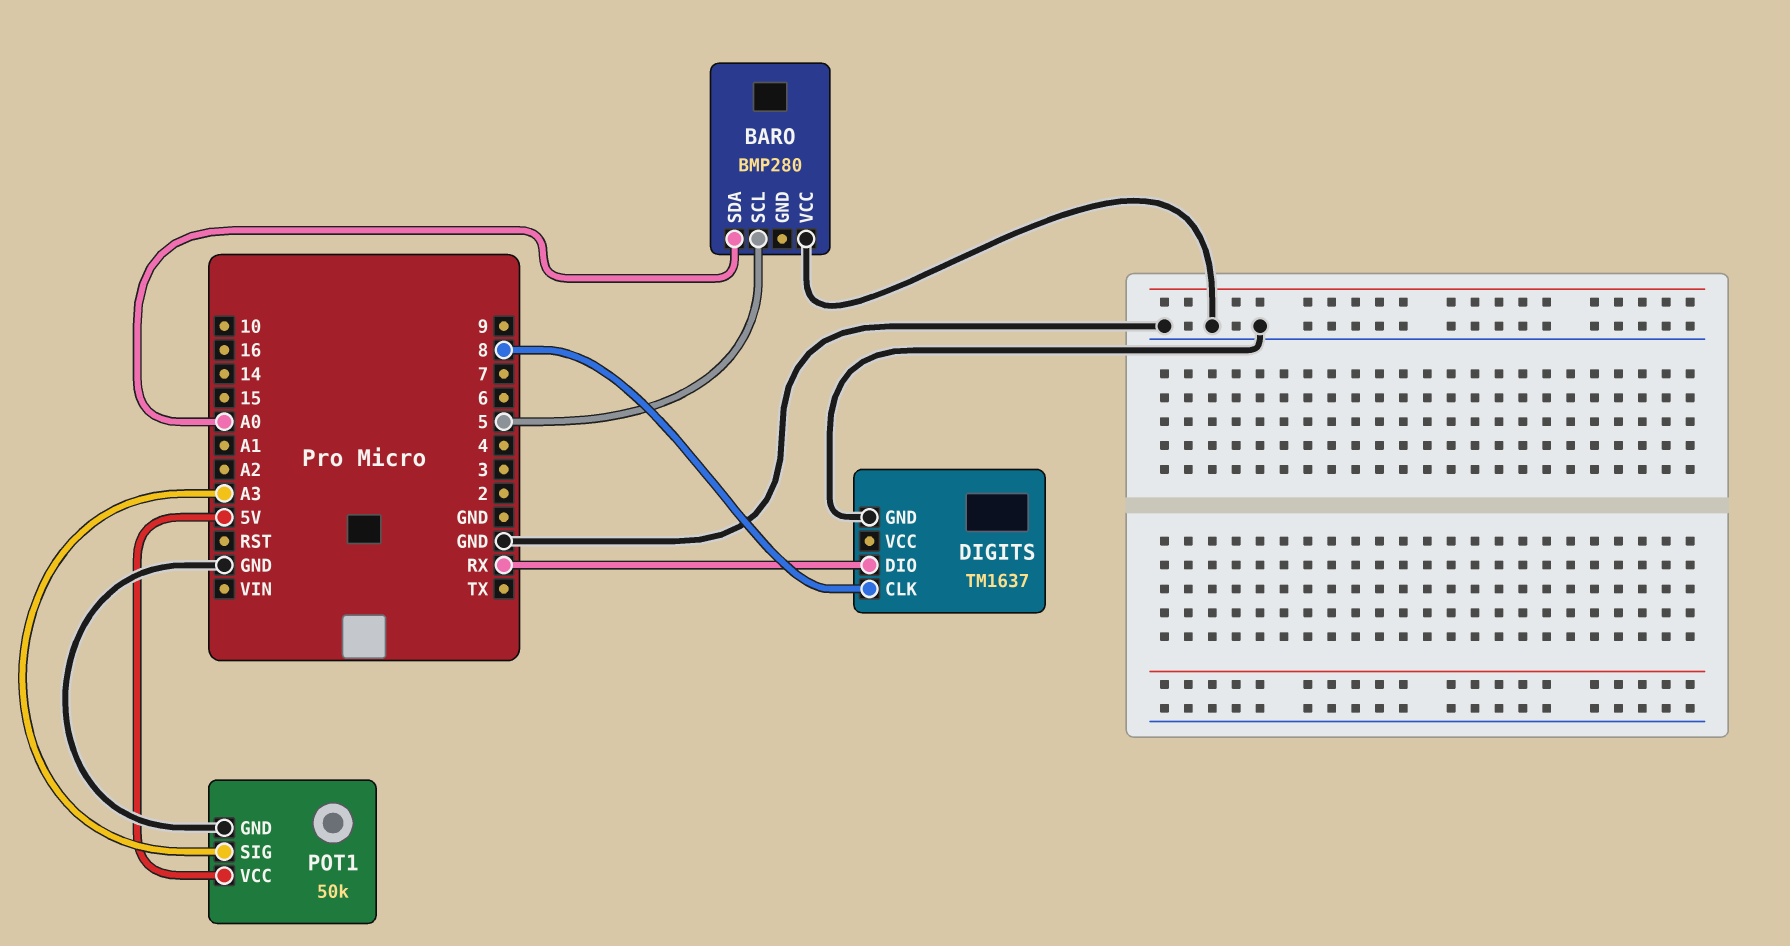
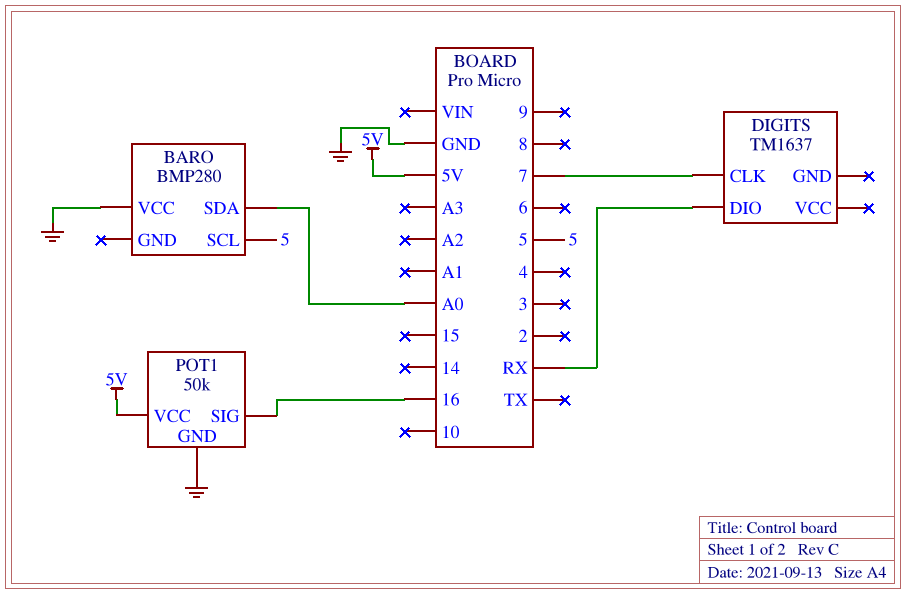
DIGITS pin CLK: 8 -> 7
DIGITS pin GND: GND -> none
POT1 pin SIG: A3 -> 16

